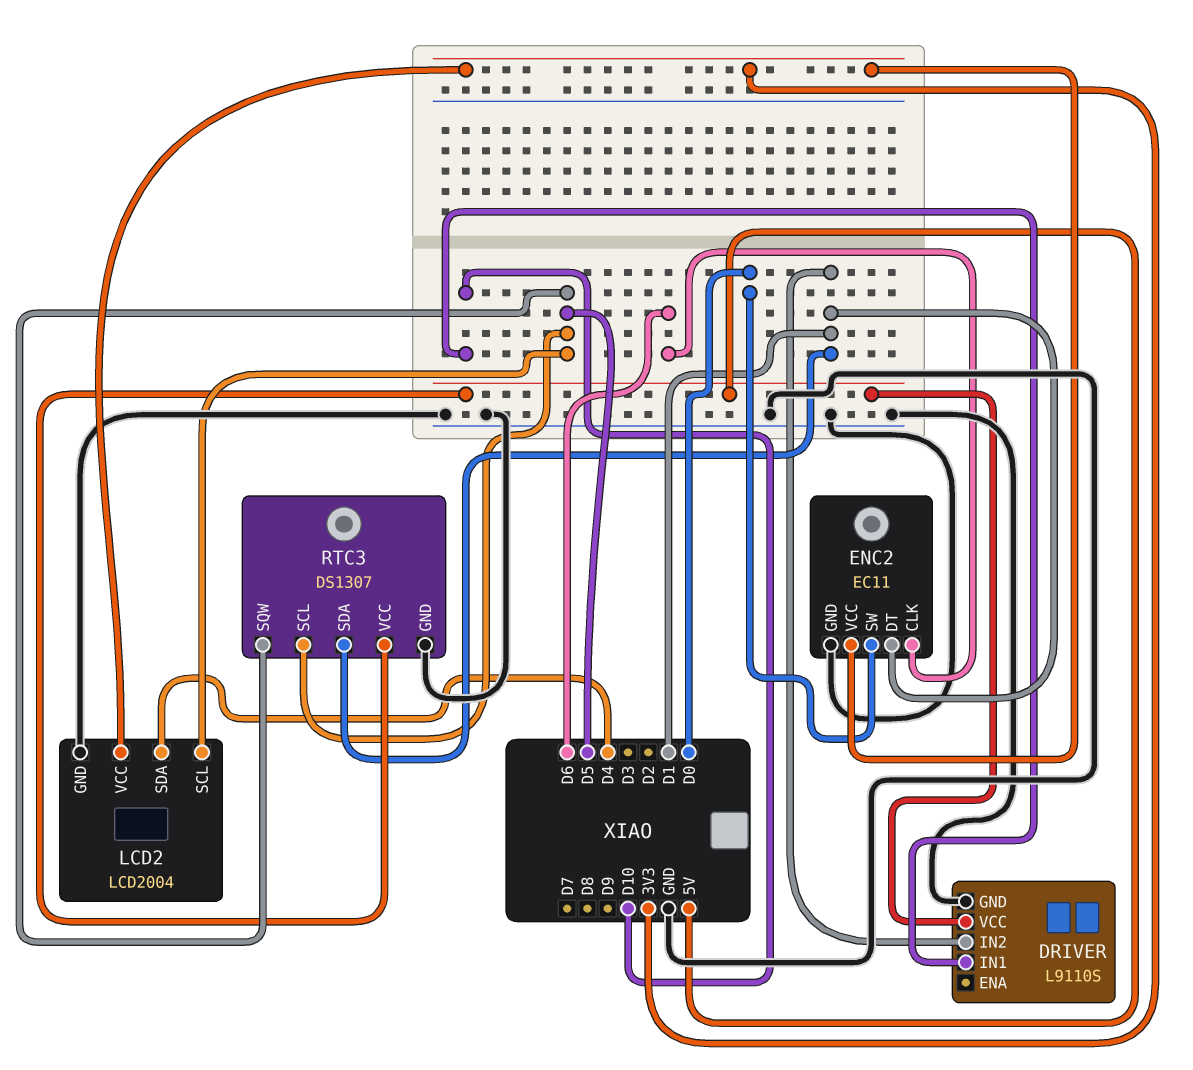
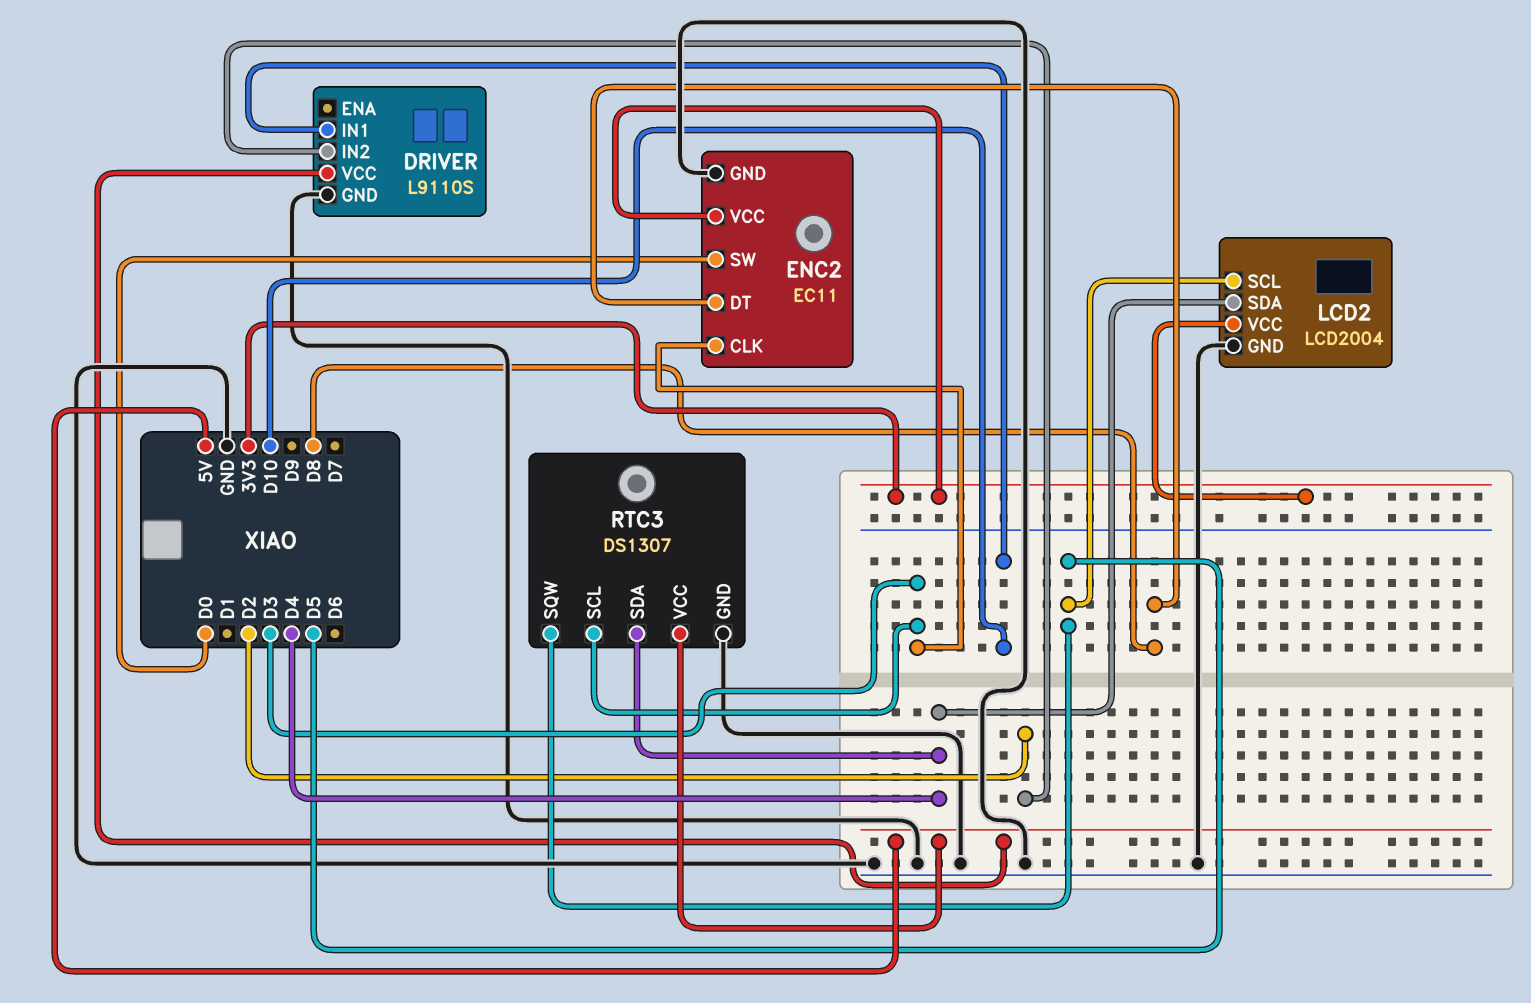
DRIVER pin IN2: D1 -> D2
ENC2 pin CLK: D6 -> D3
ENC2 pin DT: D1 -> D8
RTC3 pin SCL: D5 -> D3
RTC3 pin SDA: D1 -> D4

